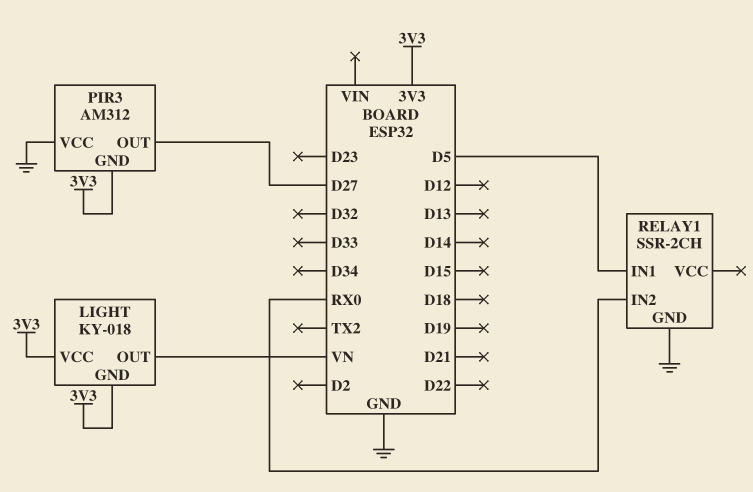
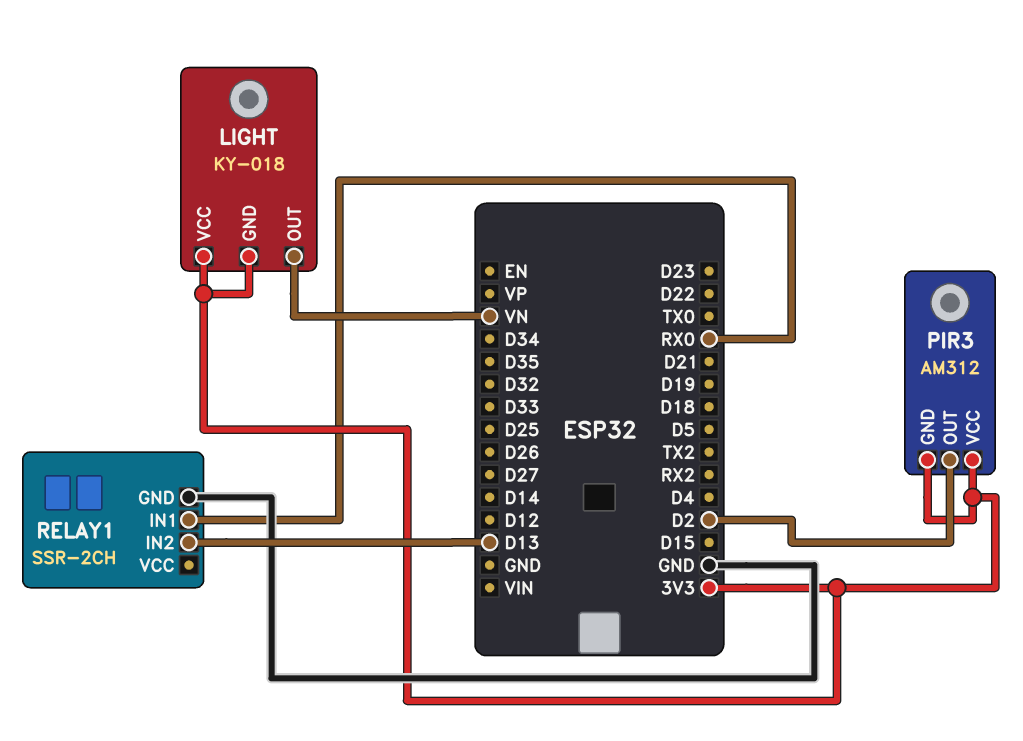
PIR3 pin OUT: D27 -> D2
PIR3 pin VCC: GND -> 3V3
RELAY1 pin IN1: D5 -> RX0
RELAY1 pin IN2: RX0 -> D13

